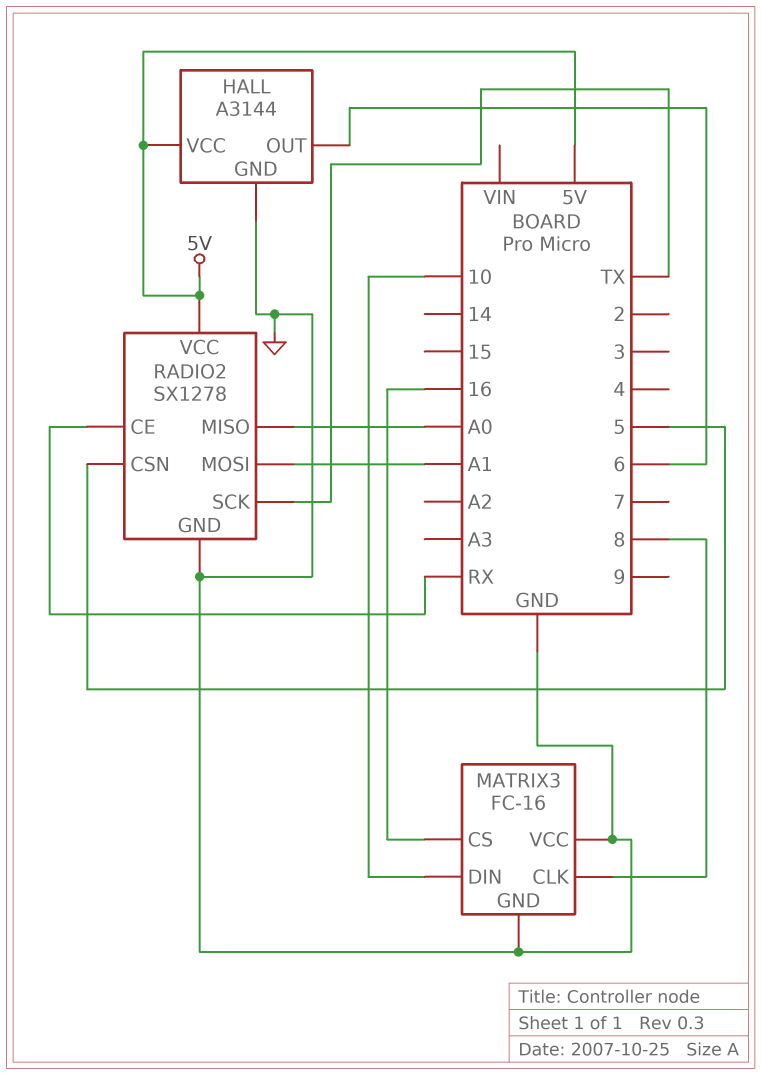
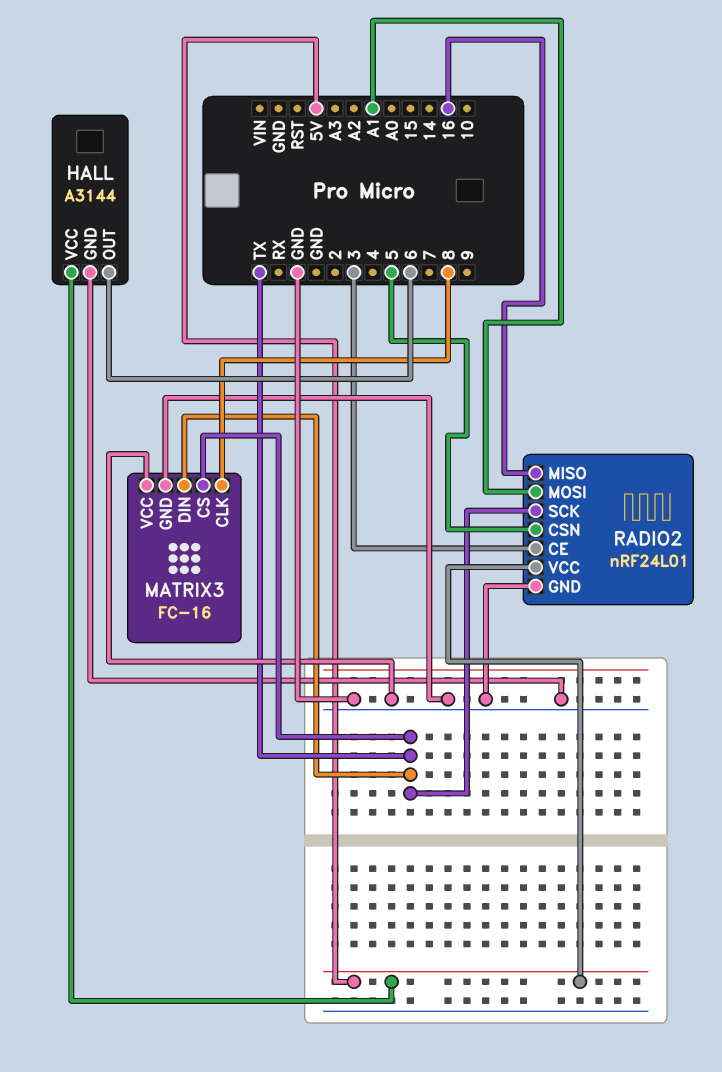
MATRIX3 pin CS: 16 -> TX
MATRIX3 pin DIN: 10 -> TX
RADIO2: SX1278 -> nRF24L01
RADIO2 pin CE: RX -> 3
RADIO2 pin MISO: A0 -> 16

